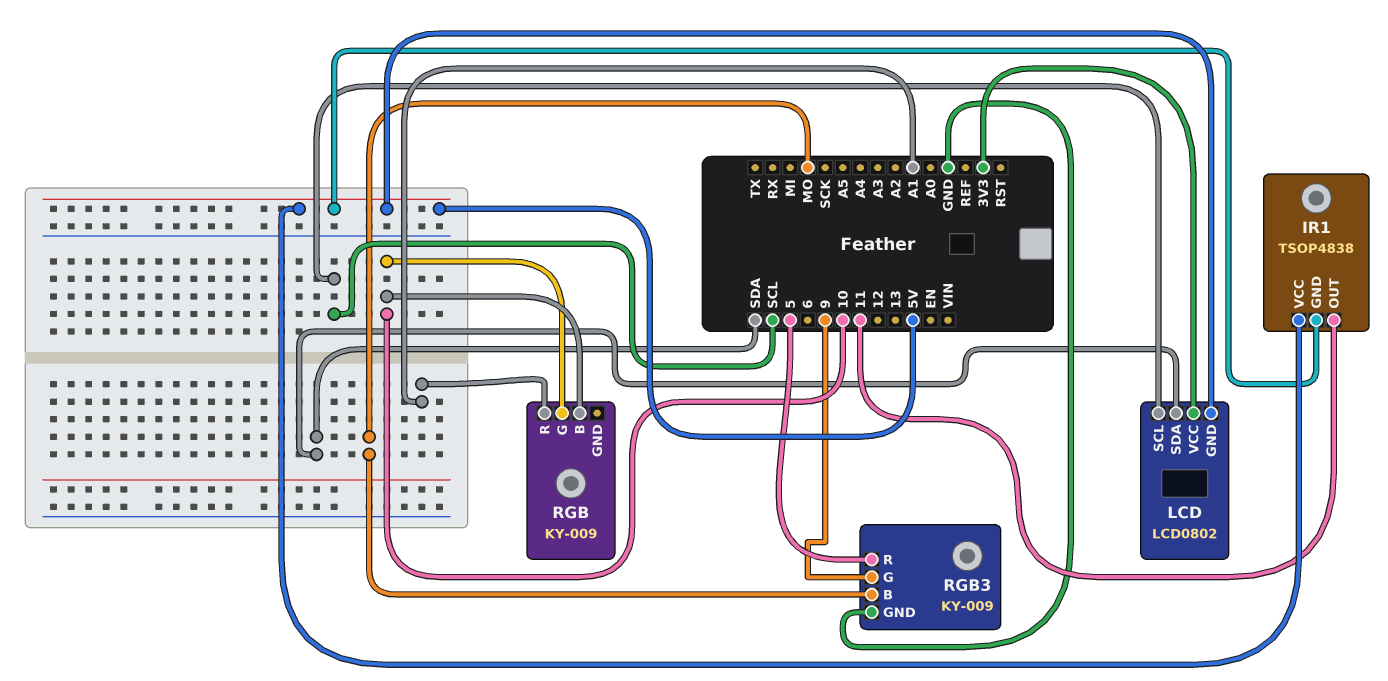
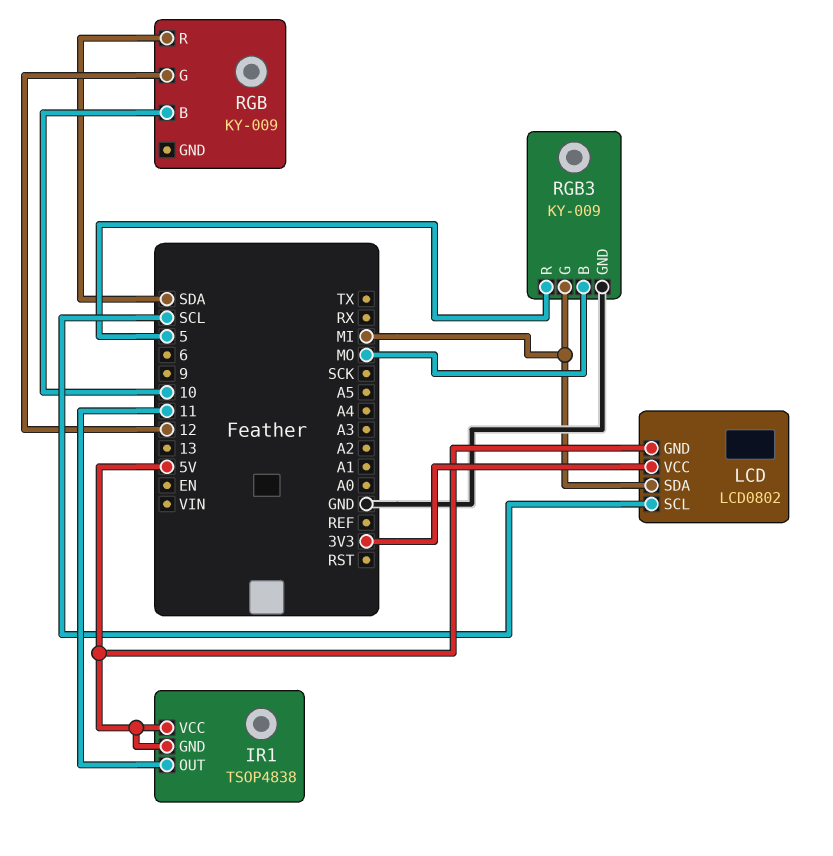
LCD pin SDA: SDA -> MI
RGB pin G: 10 -> 12
RGB pin R: A1 -> SDA
RGB3 pin G: 9 -> MI

